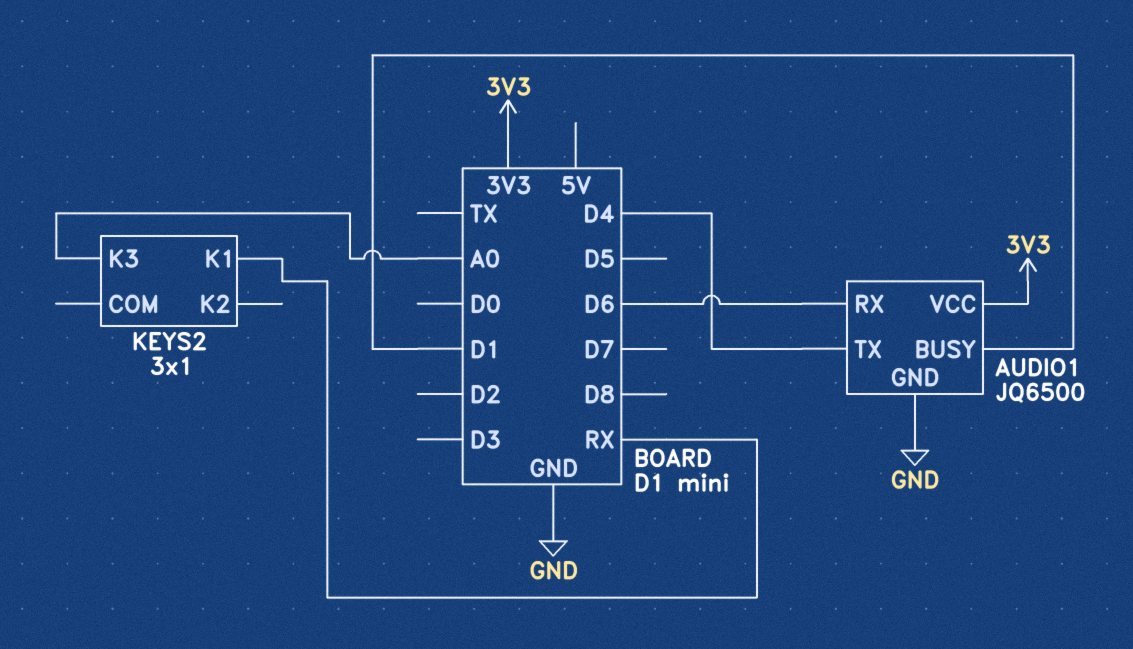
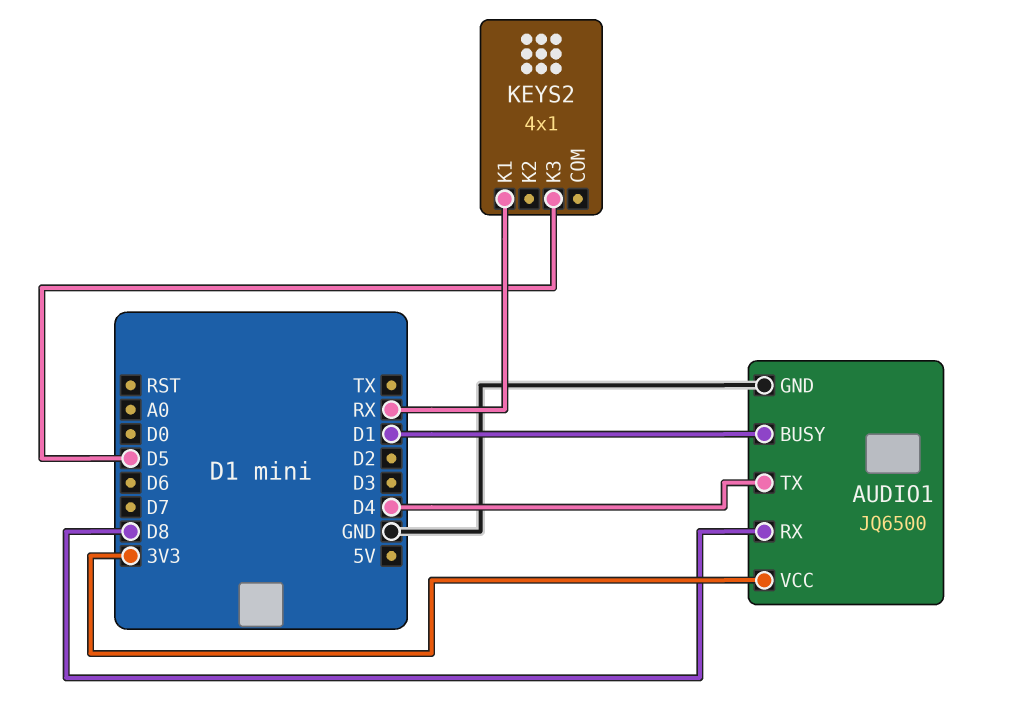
AUDIO1 pin RX: D6 -> D8
KEYS2: 3x1 -> 4x1
KEYS2 pin K3: A0 -> D5

